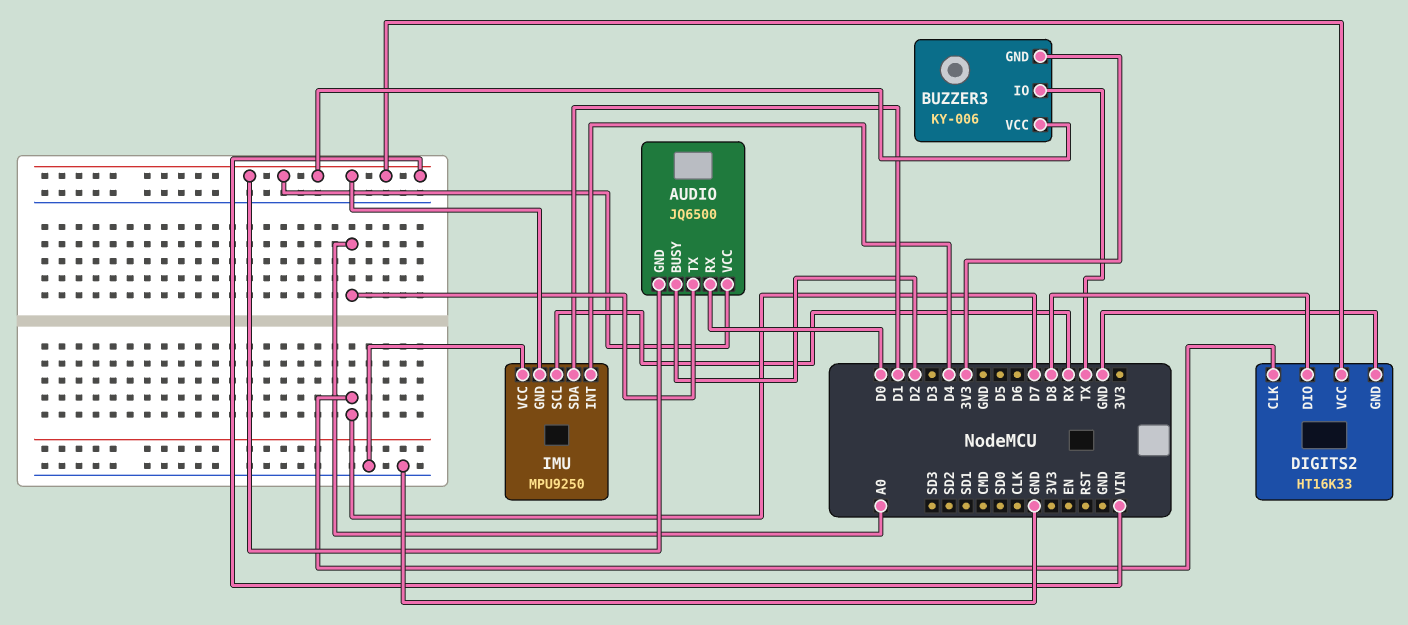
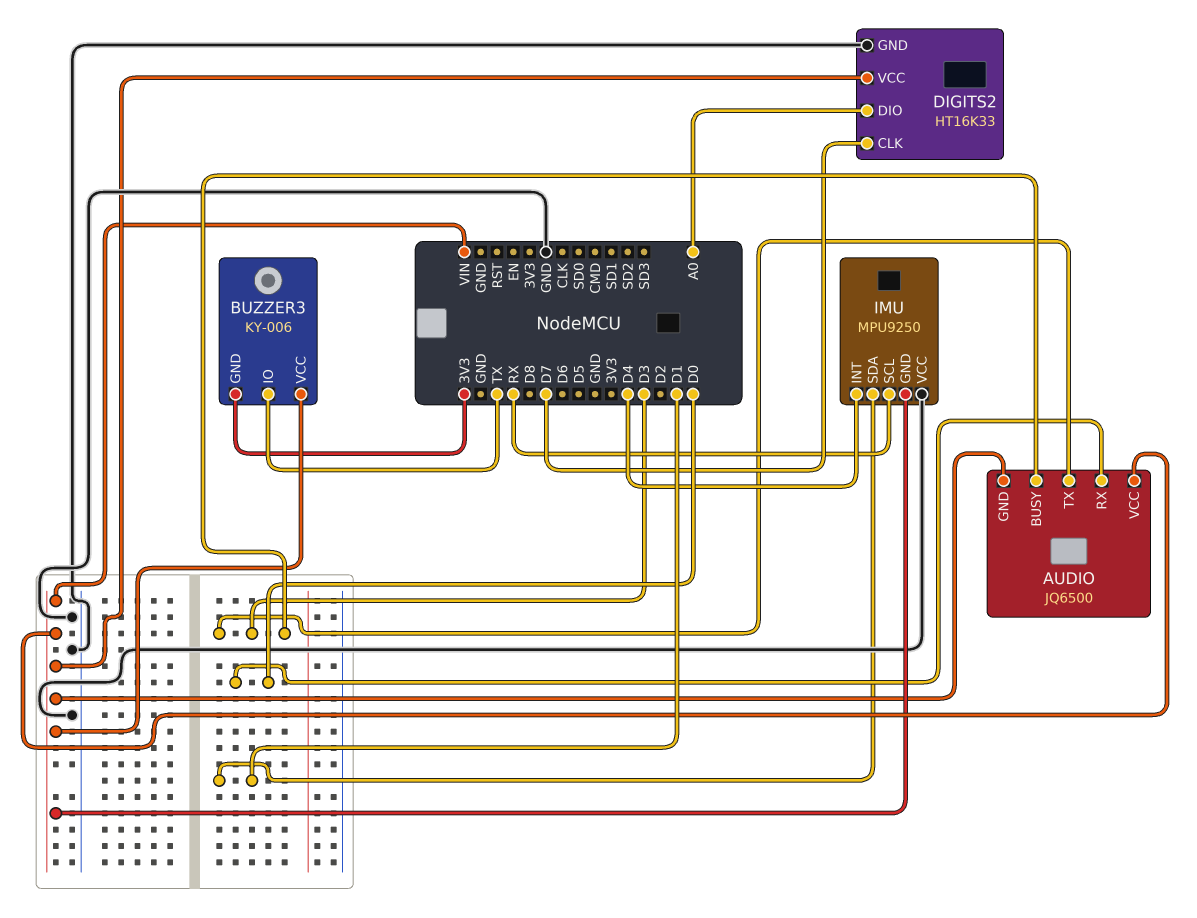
AUDIO pin BUSY: D2 -> D3
AUDIO pin TX: A0 -> D3
DIGITS2 pin DIO: D8 -> A0

